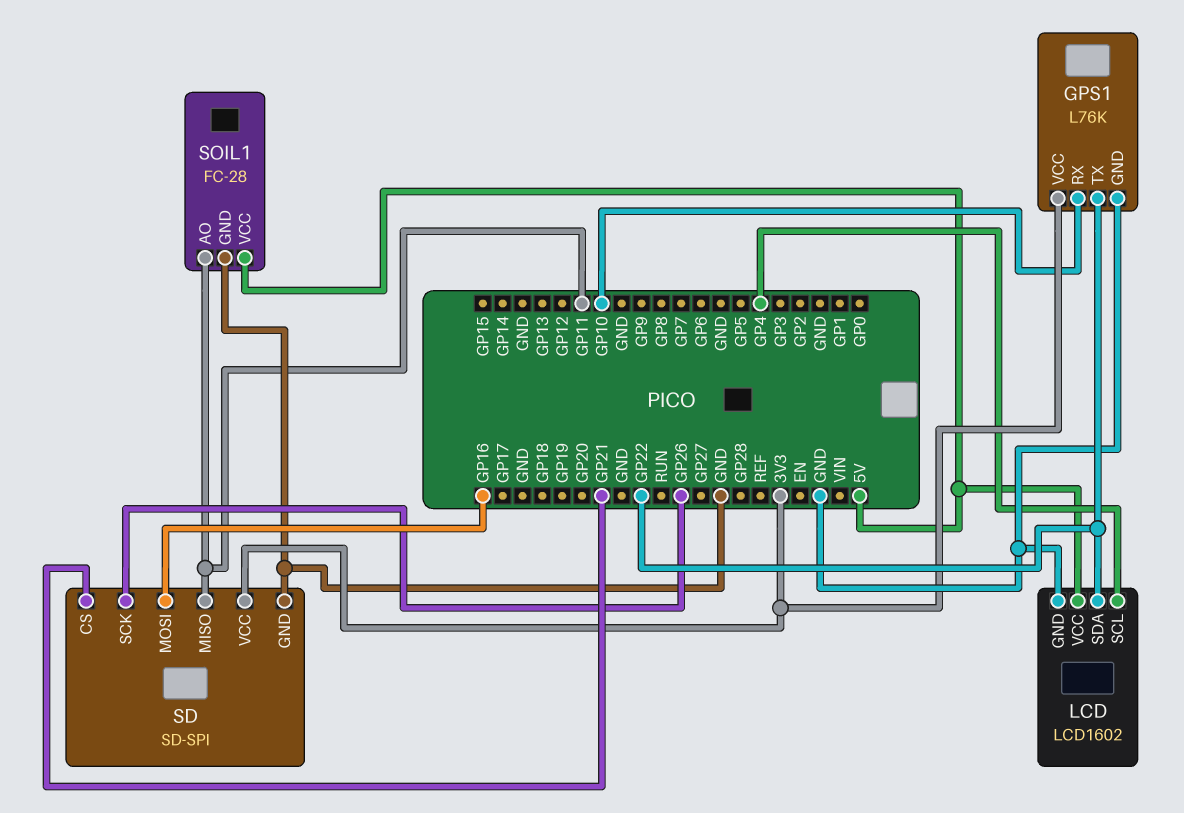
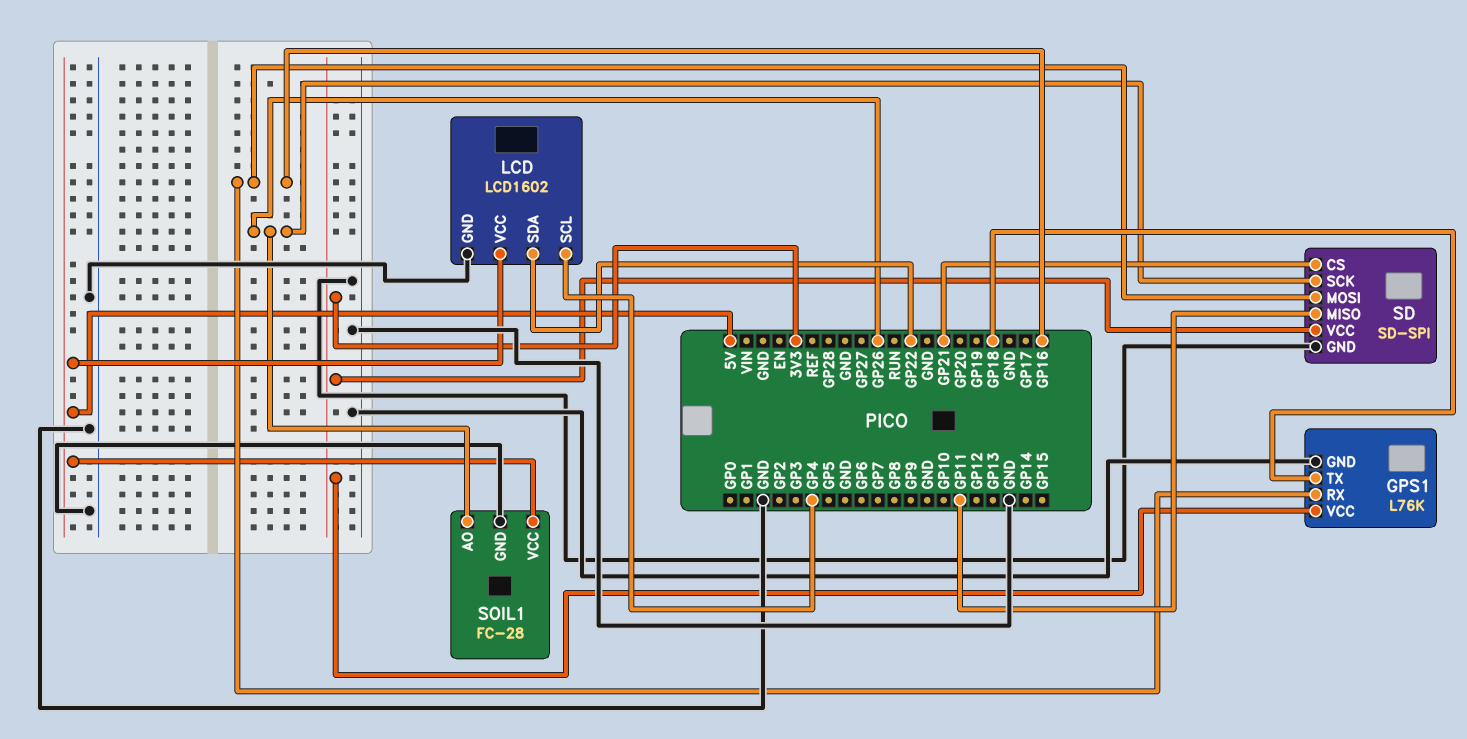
GPS1 pin RX: GP10 -> GP16
GPS1 pin TX: GP22 -> GP18
SOIL1 pin AO: GP11 -> GP26

